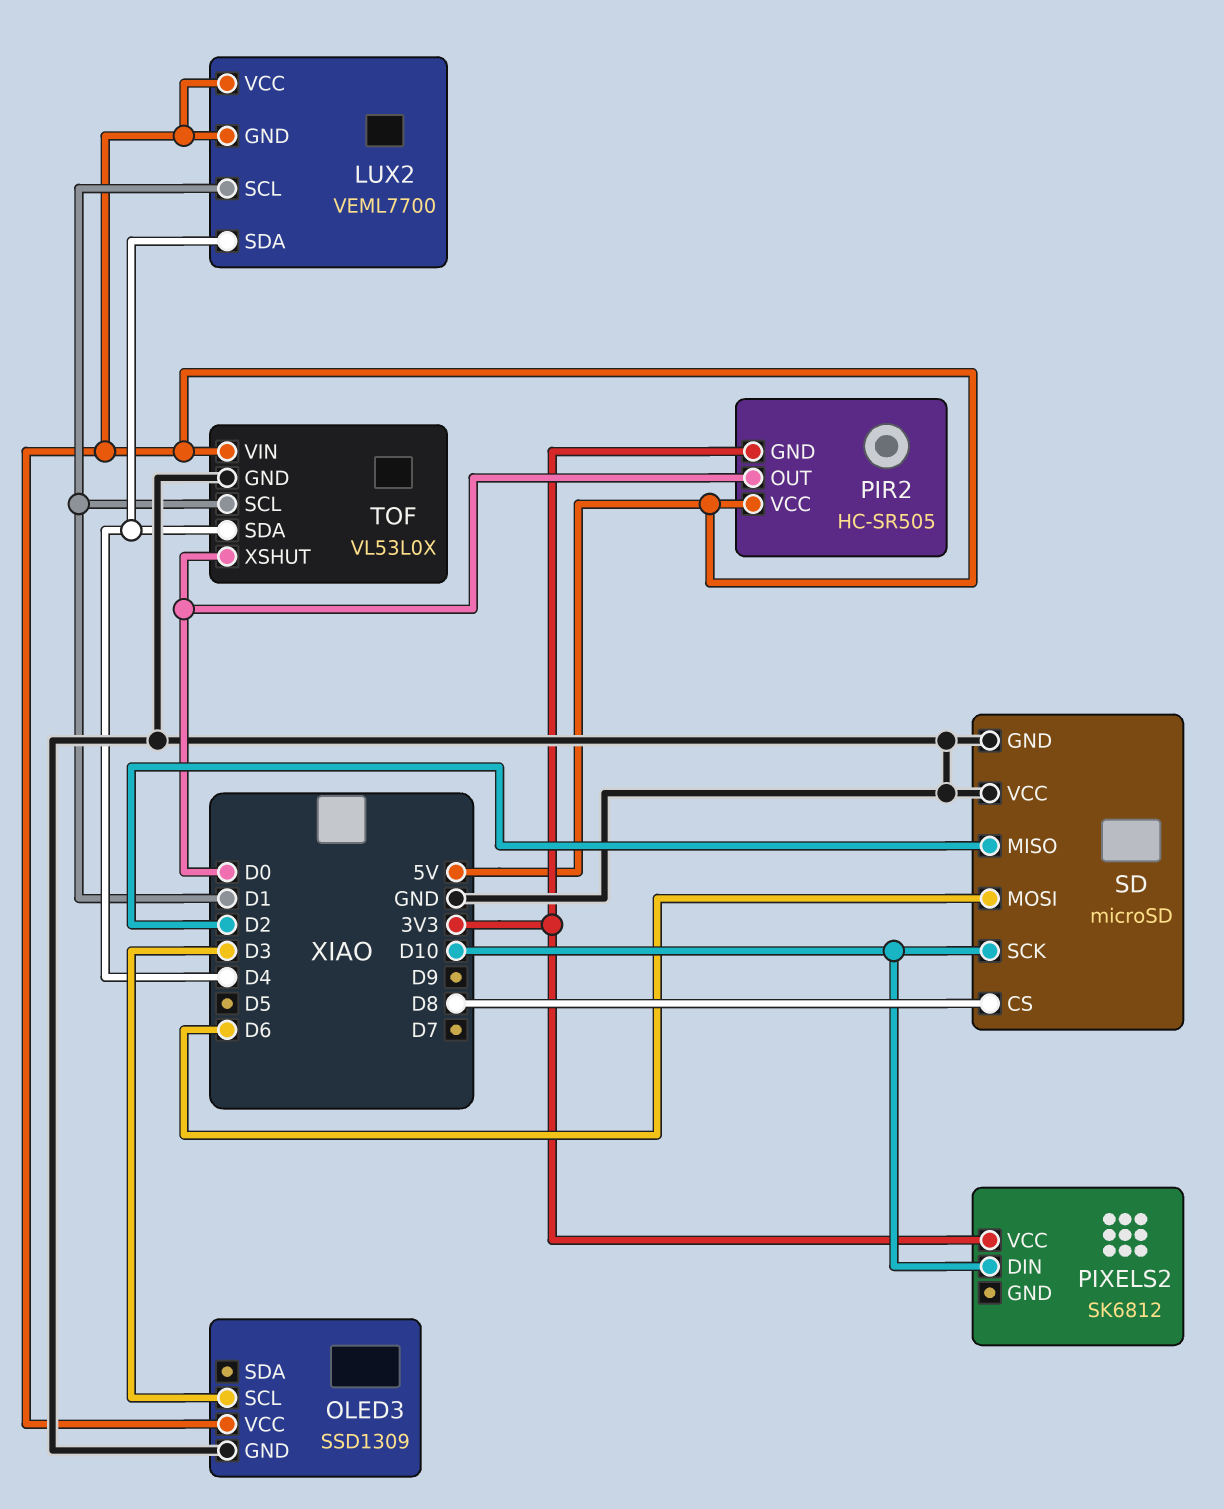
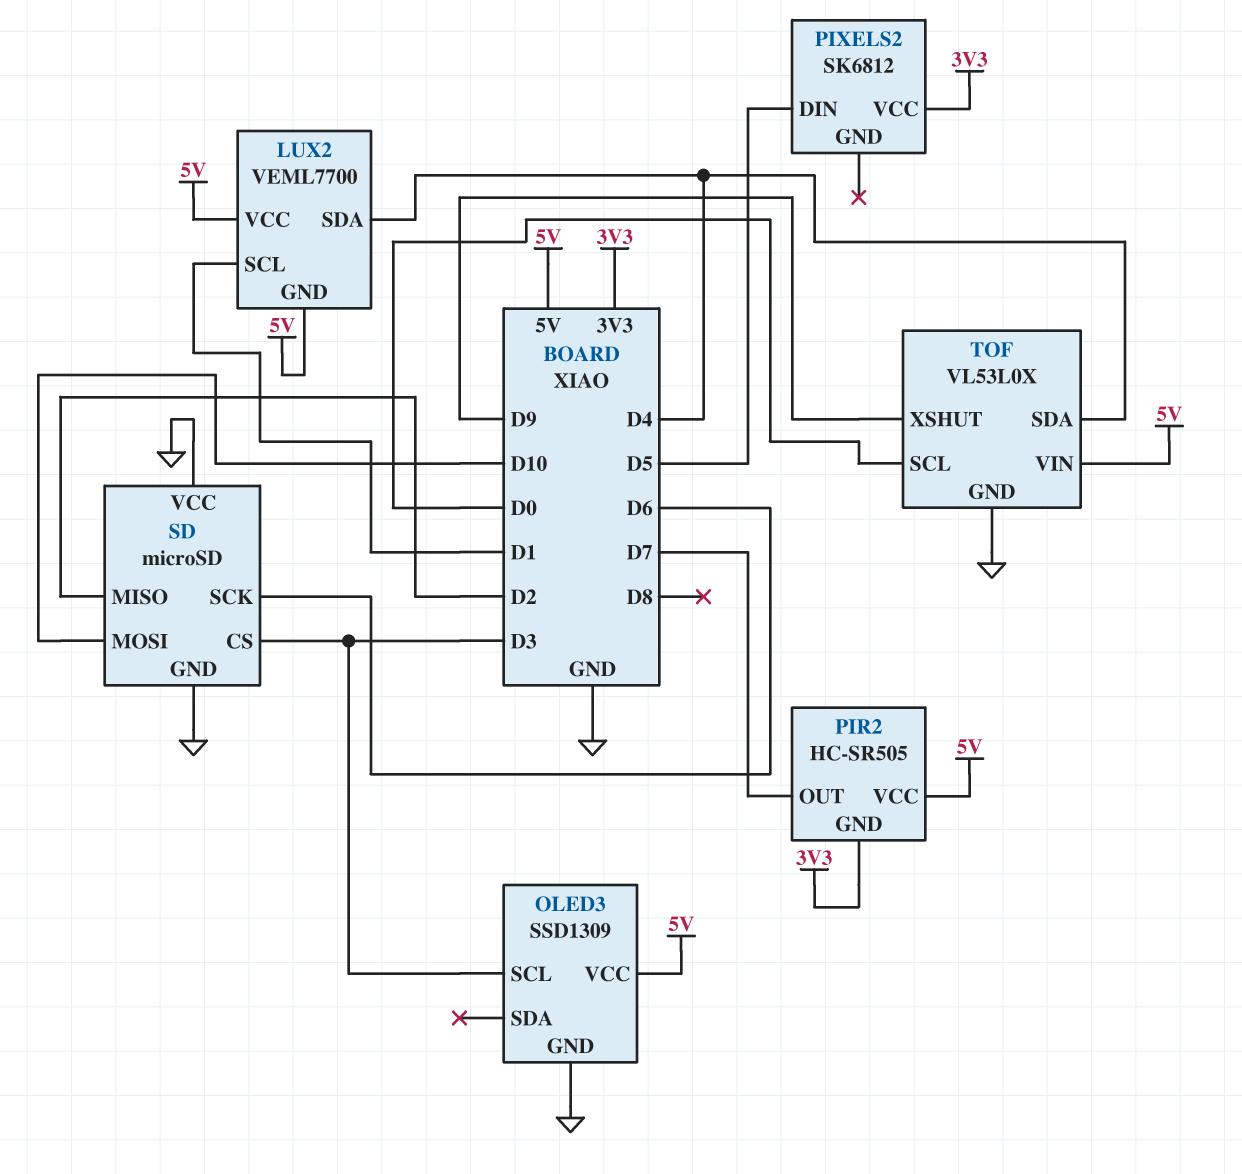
PIR2 pin OUT: D0 -> D7
PIXELS2 pin DIN: D10 -> D5
SD pin CS: D8 -> D3
SD pin MOSI: D6 -> D10
SD pin SCK: D10 -> D6
TOF pin SCL: D1 -> D0
TOF pin XSHUT: D0 -> D9

